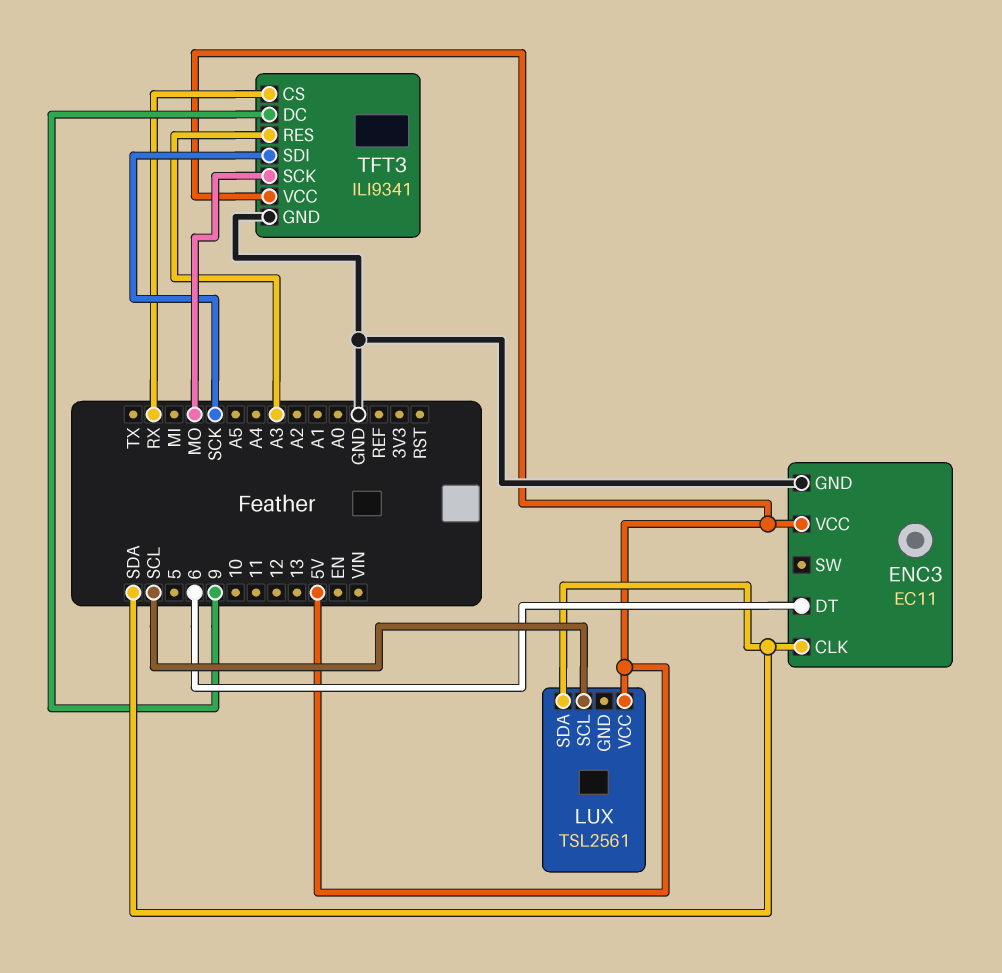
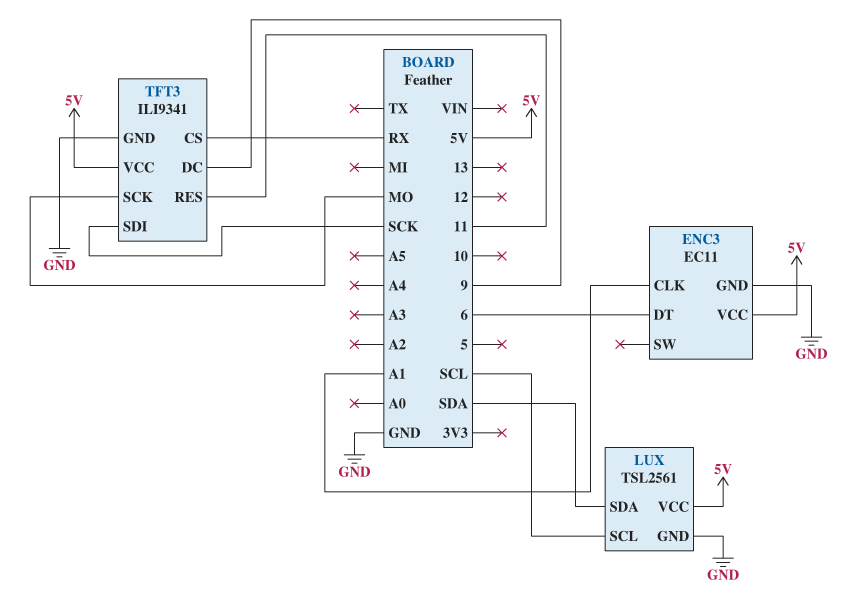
ENC3 pin CLK: SDA -> A1
LUX pin GND: none -> GND
TFT3 pin RES: A3 -> 11

